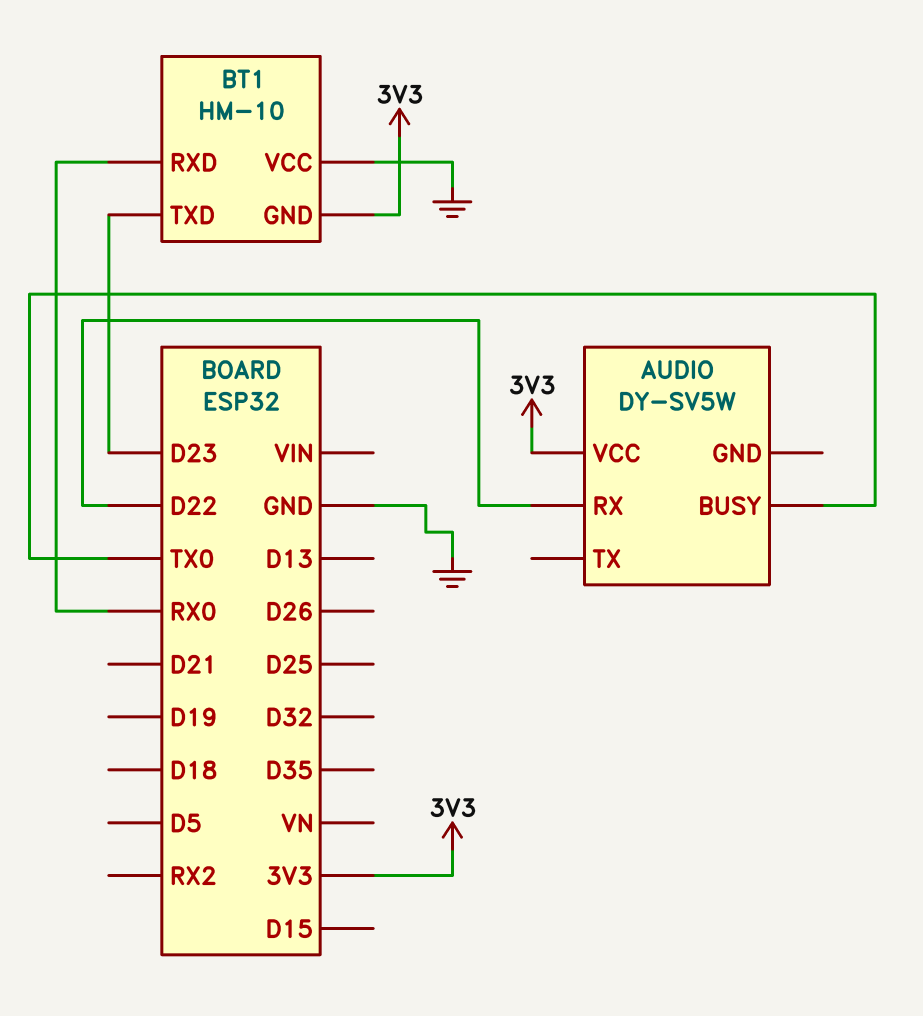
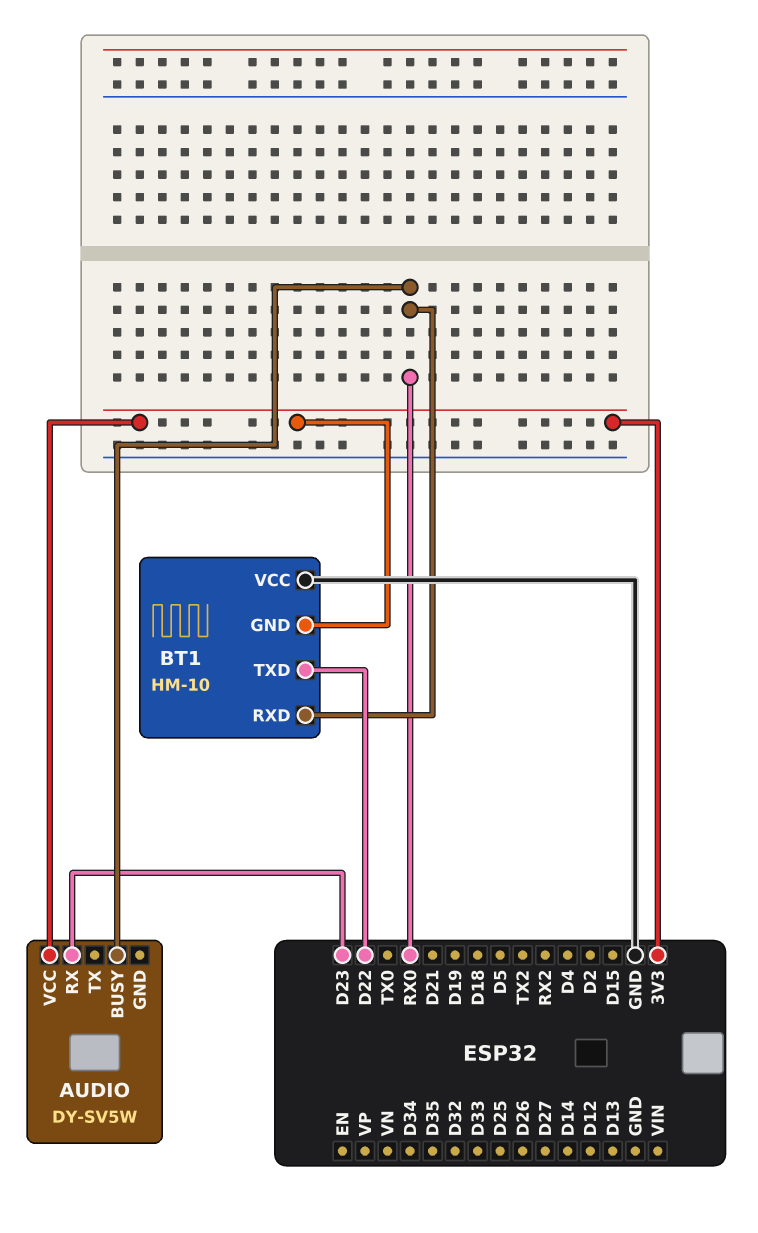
AUDIO pin BUSY: TX0 -> RX0
AUDIO pin RX: D22 -> D23
BT1 pin TXD: D23 -> D22

